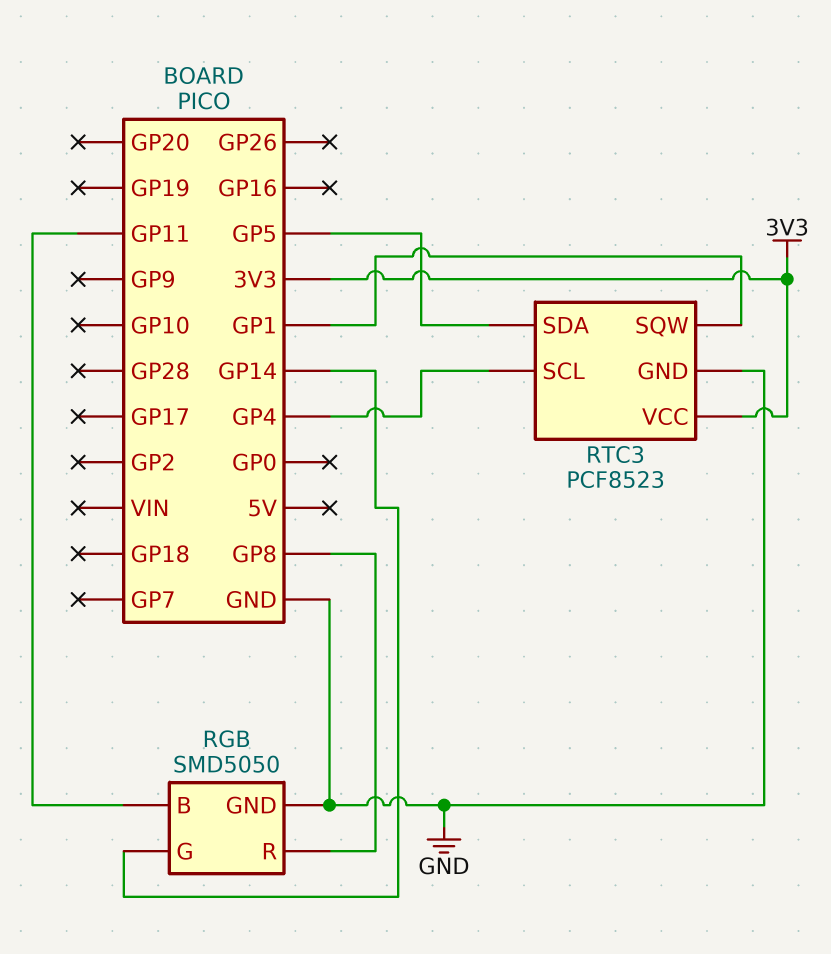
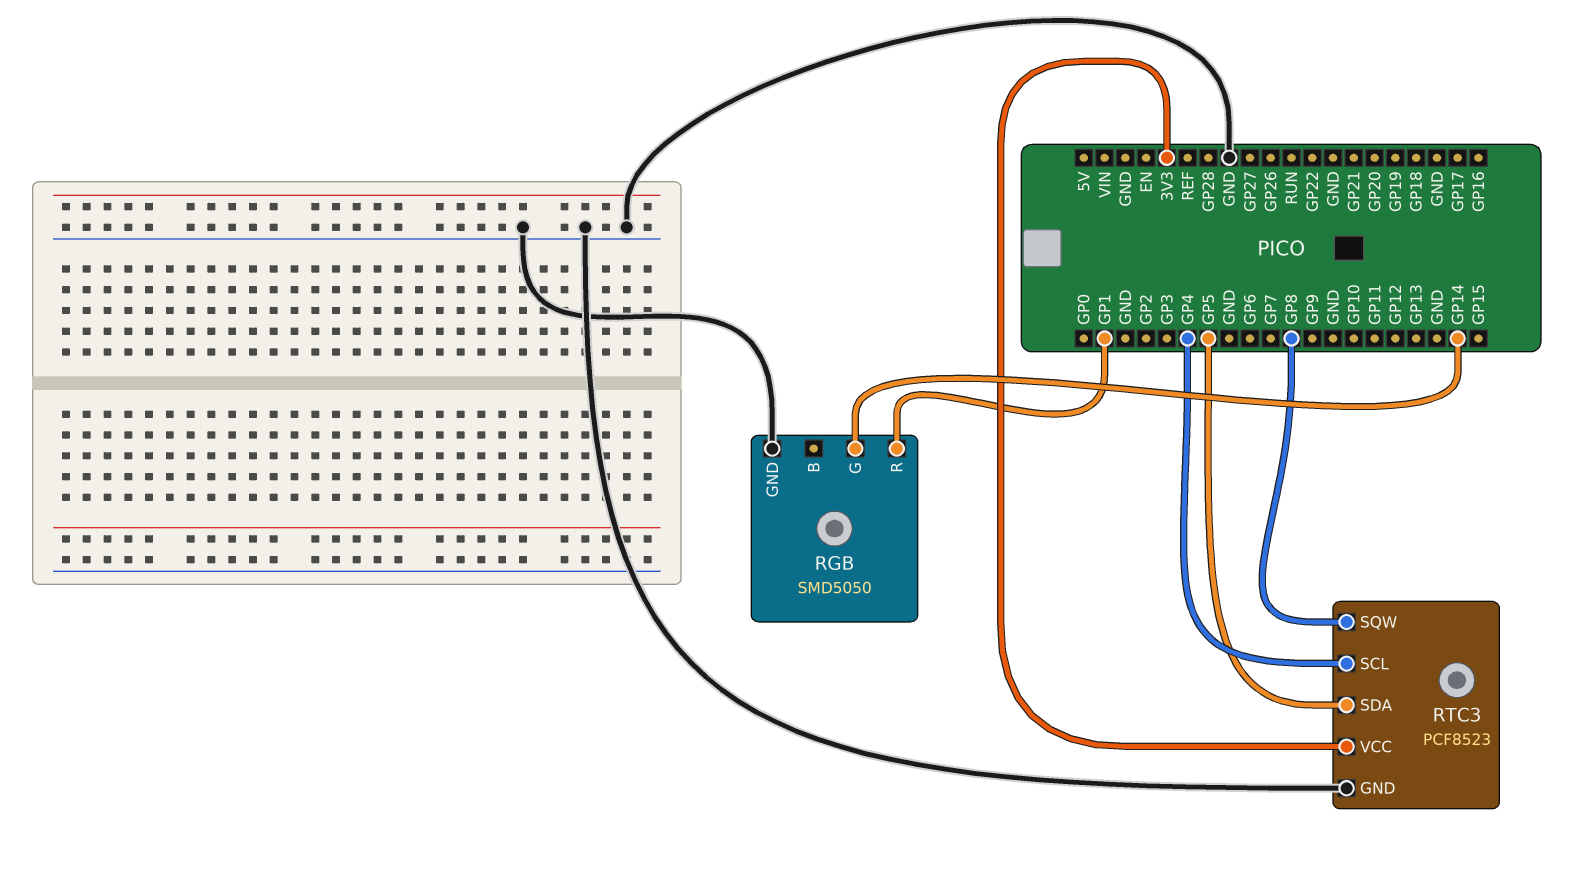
RGB pin B: GP11 -> none
RGB pin R: GP8 -> GP1
RTC3 pin SQW: GP1 -> GP8

